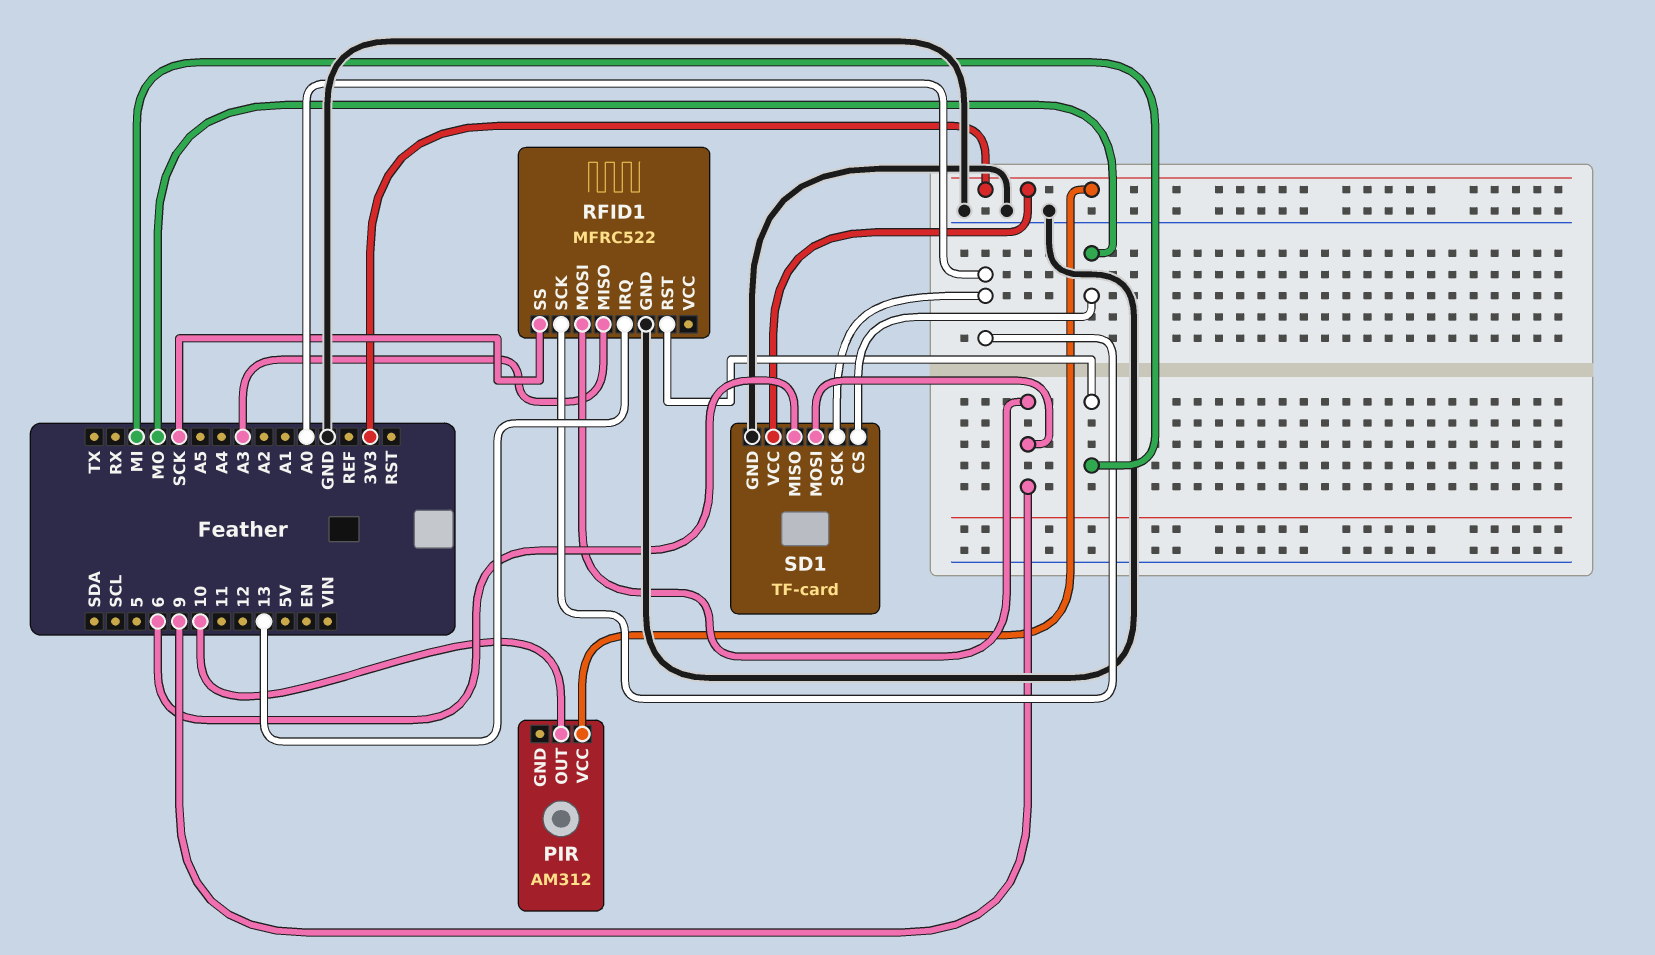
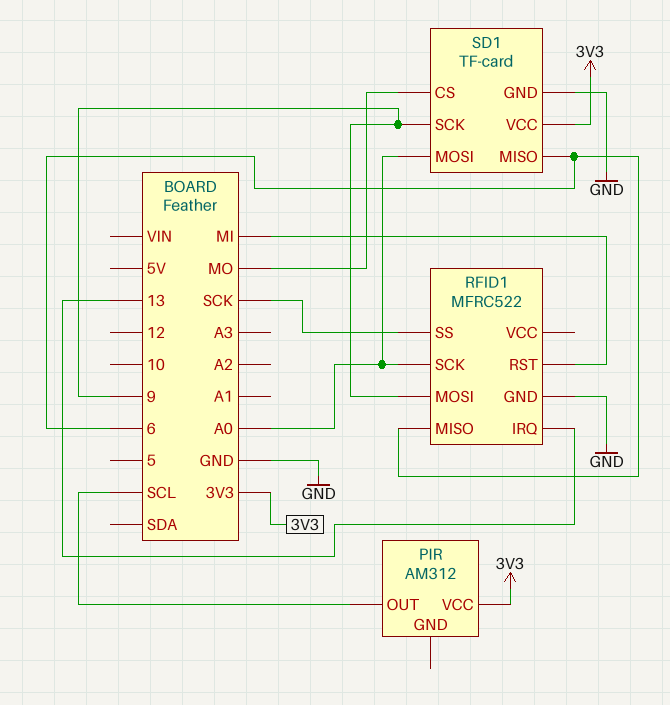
PIR pin OUT: 10 -> SCL
RFID1 pin MISO: A3 -> 6
SD1 pin MOSI: 9 -> A0
SD1 pin SCK: A0 -> 9

